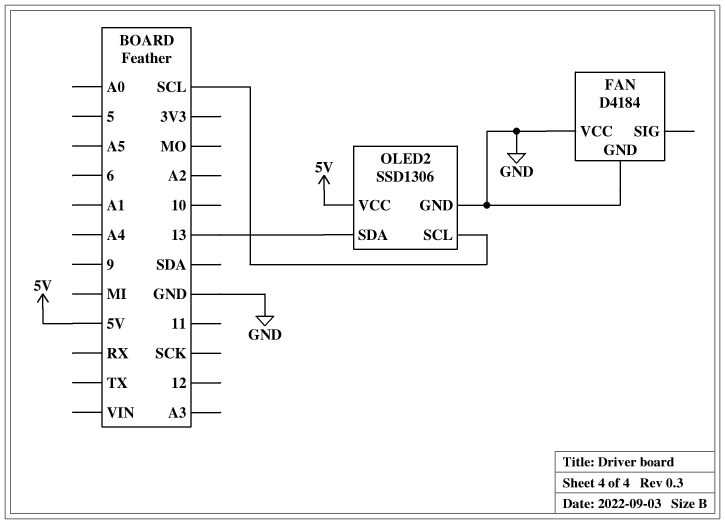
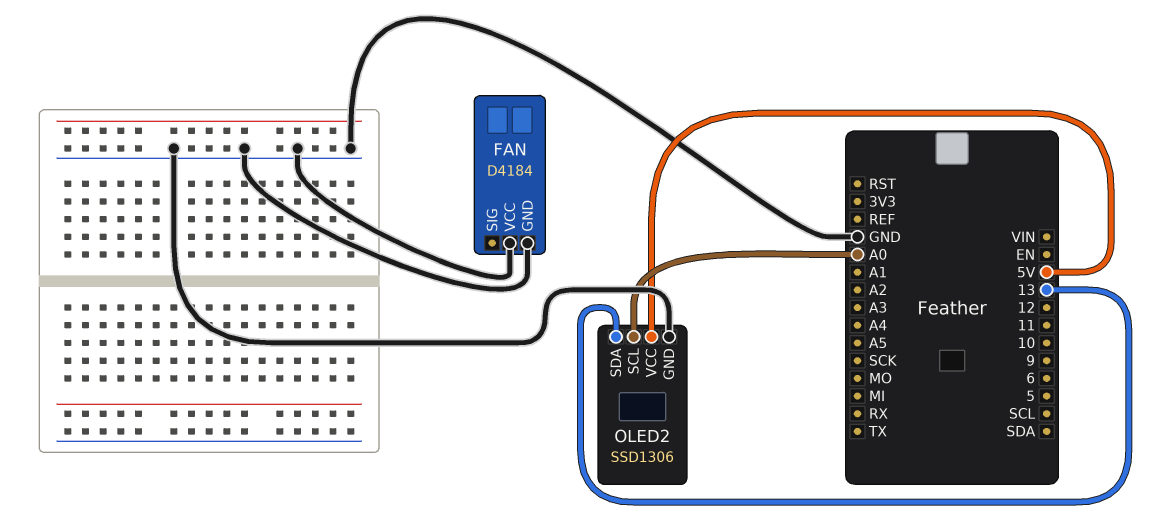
OLED2 pin SCL: SCL -> A0

